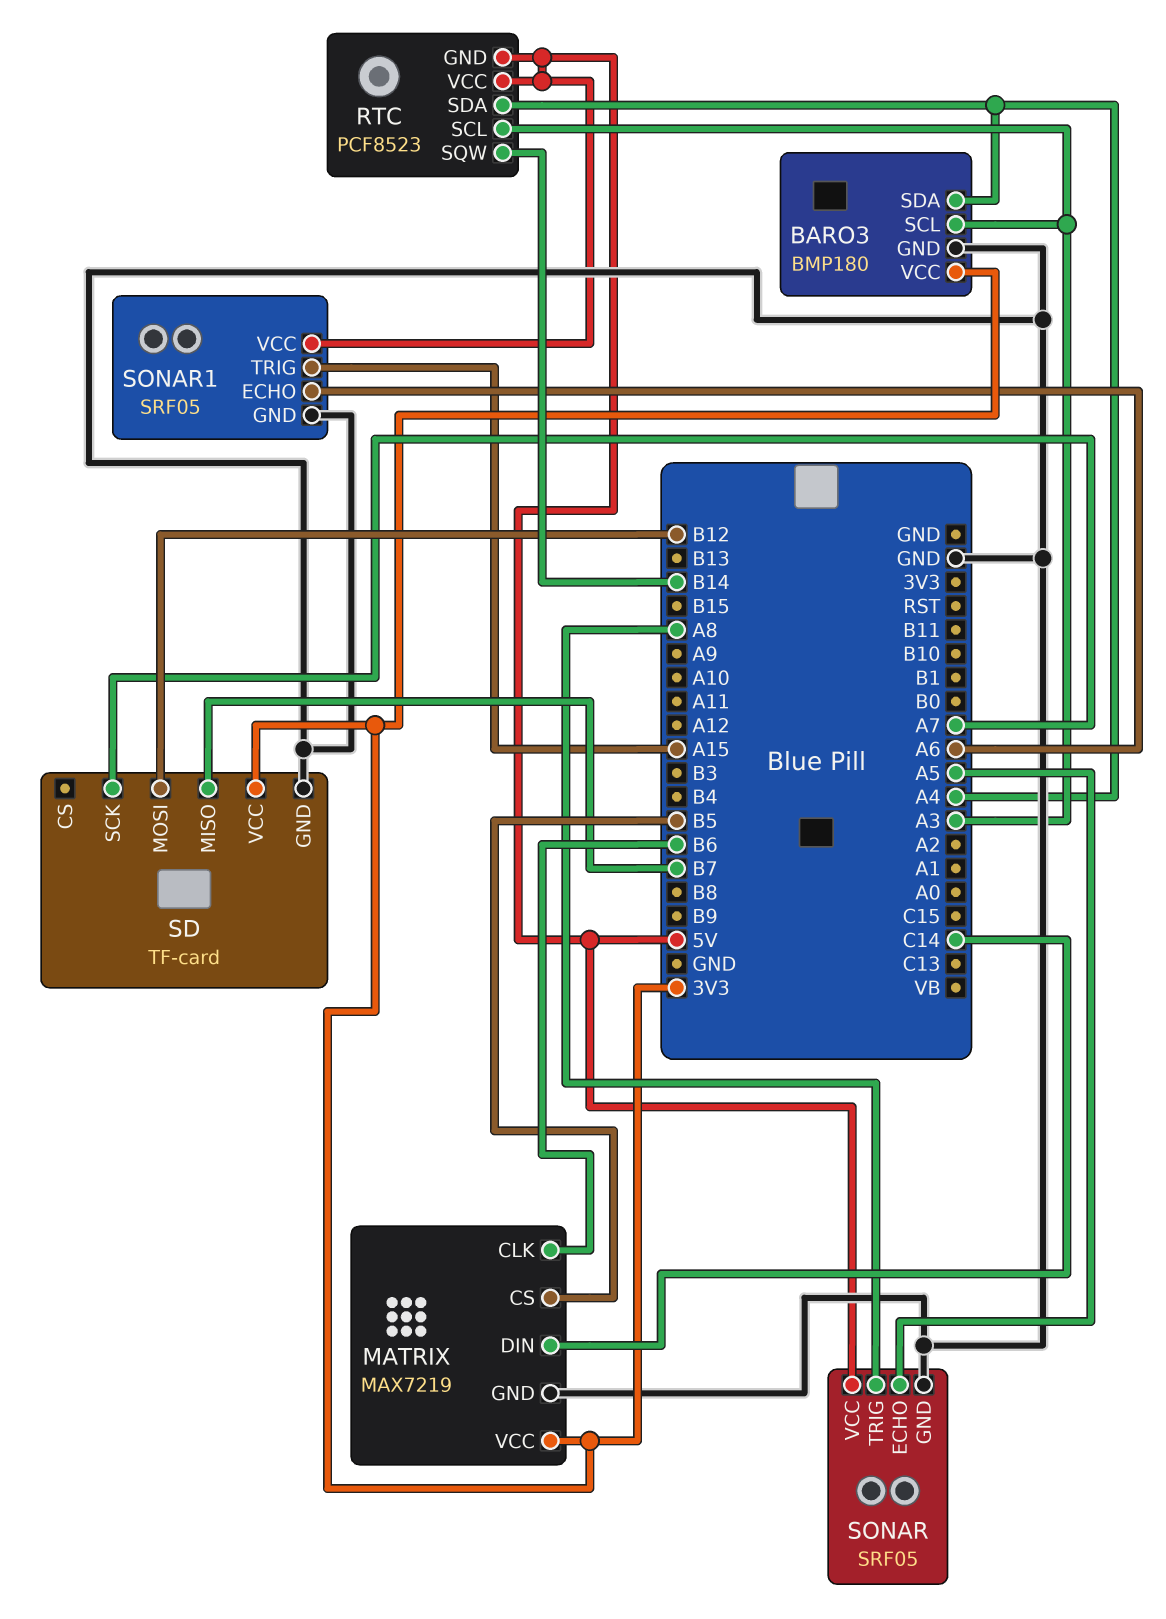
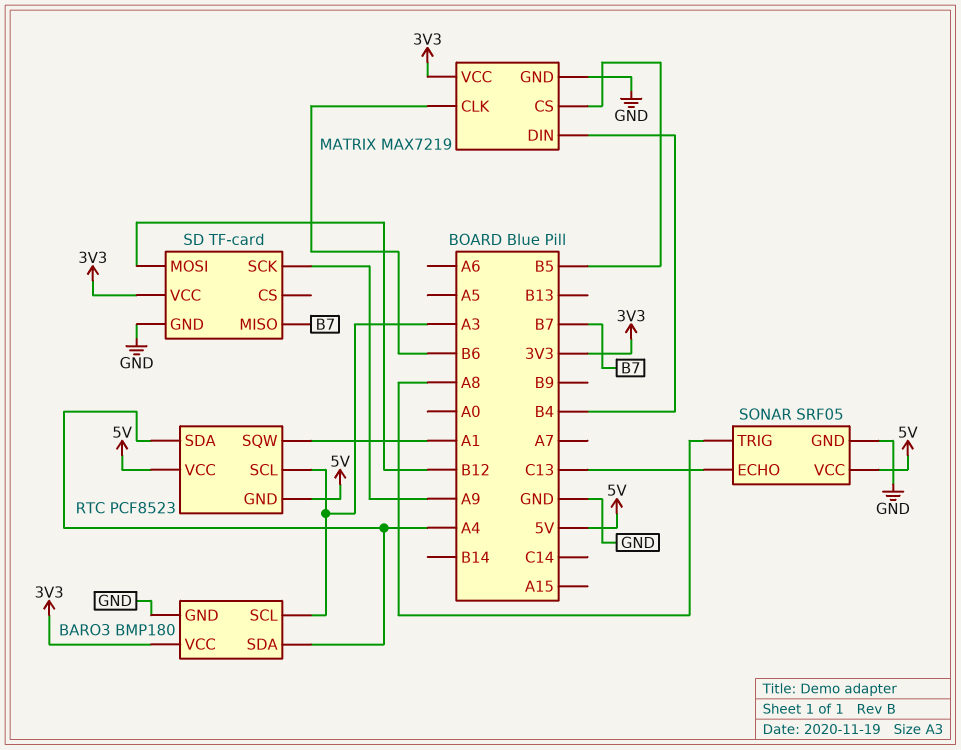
MATRIX pin DIN: C14 -> B4
RTC pin SQW: B14 -> A1
SD pin SCK: A7 -> A9
SONAR pin ECHO: A5 -> C13
SONAR1: SRF05 -> none
SONAR1 pin ECHO: A6 -> none
SONAR1 pin GND: GND -> none
SONAR1 pin TRIG: A15 -> none
SONAR1 pin VCC: 5V -> none

